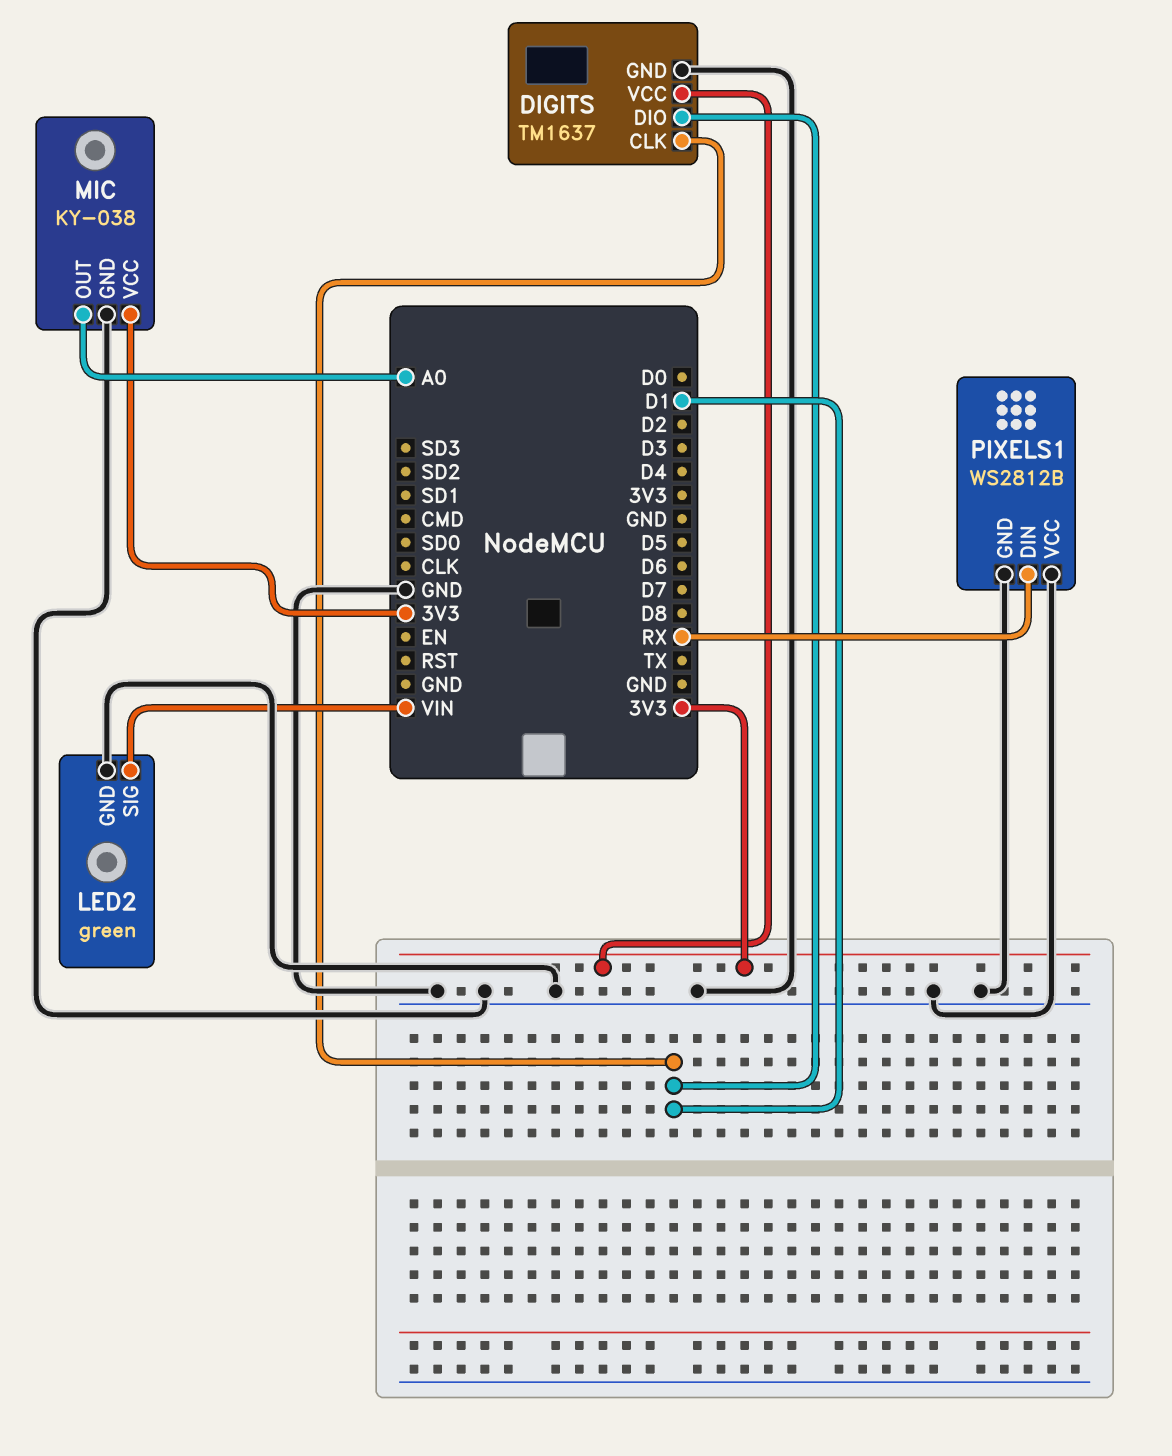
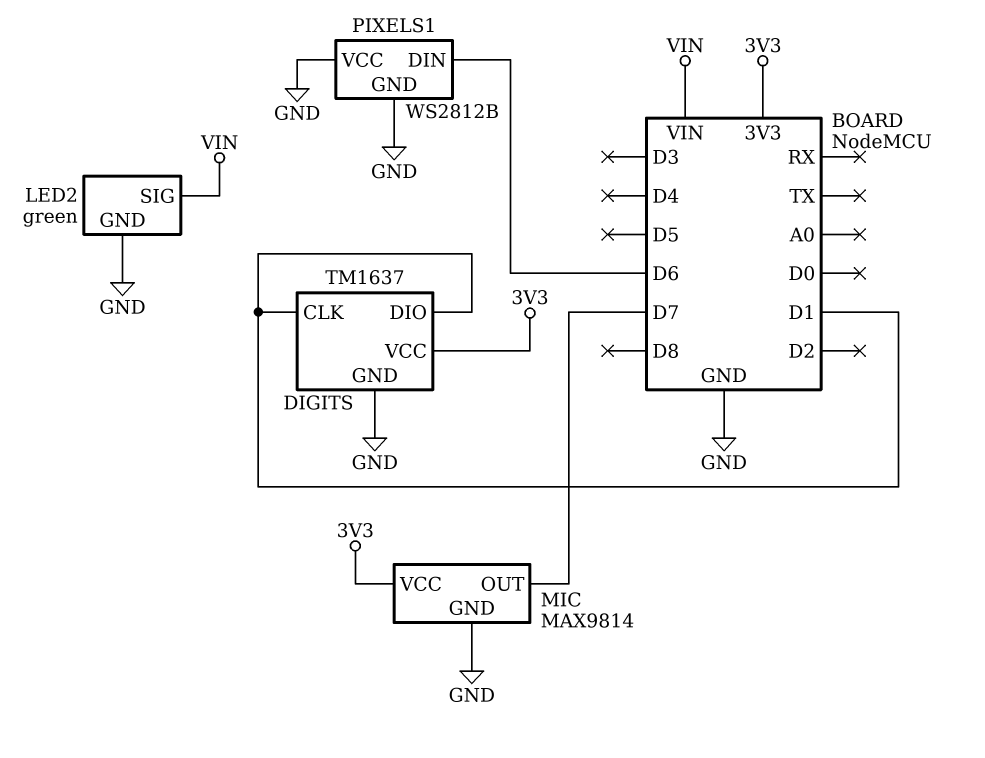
MIC: KY-038 -> MAX9814
MIC pin OUT: A0 -> D7
PIXELS1 pin DIN: RX -> D6

